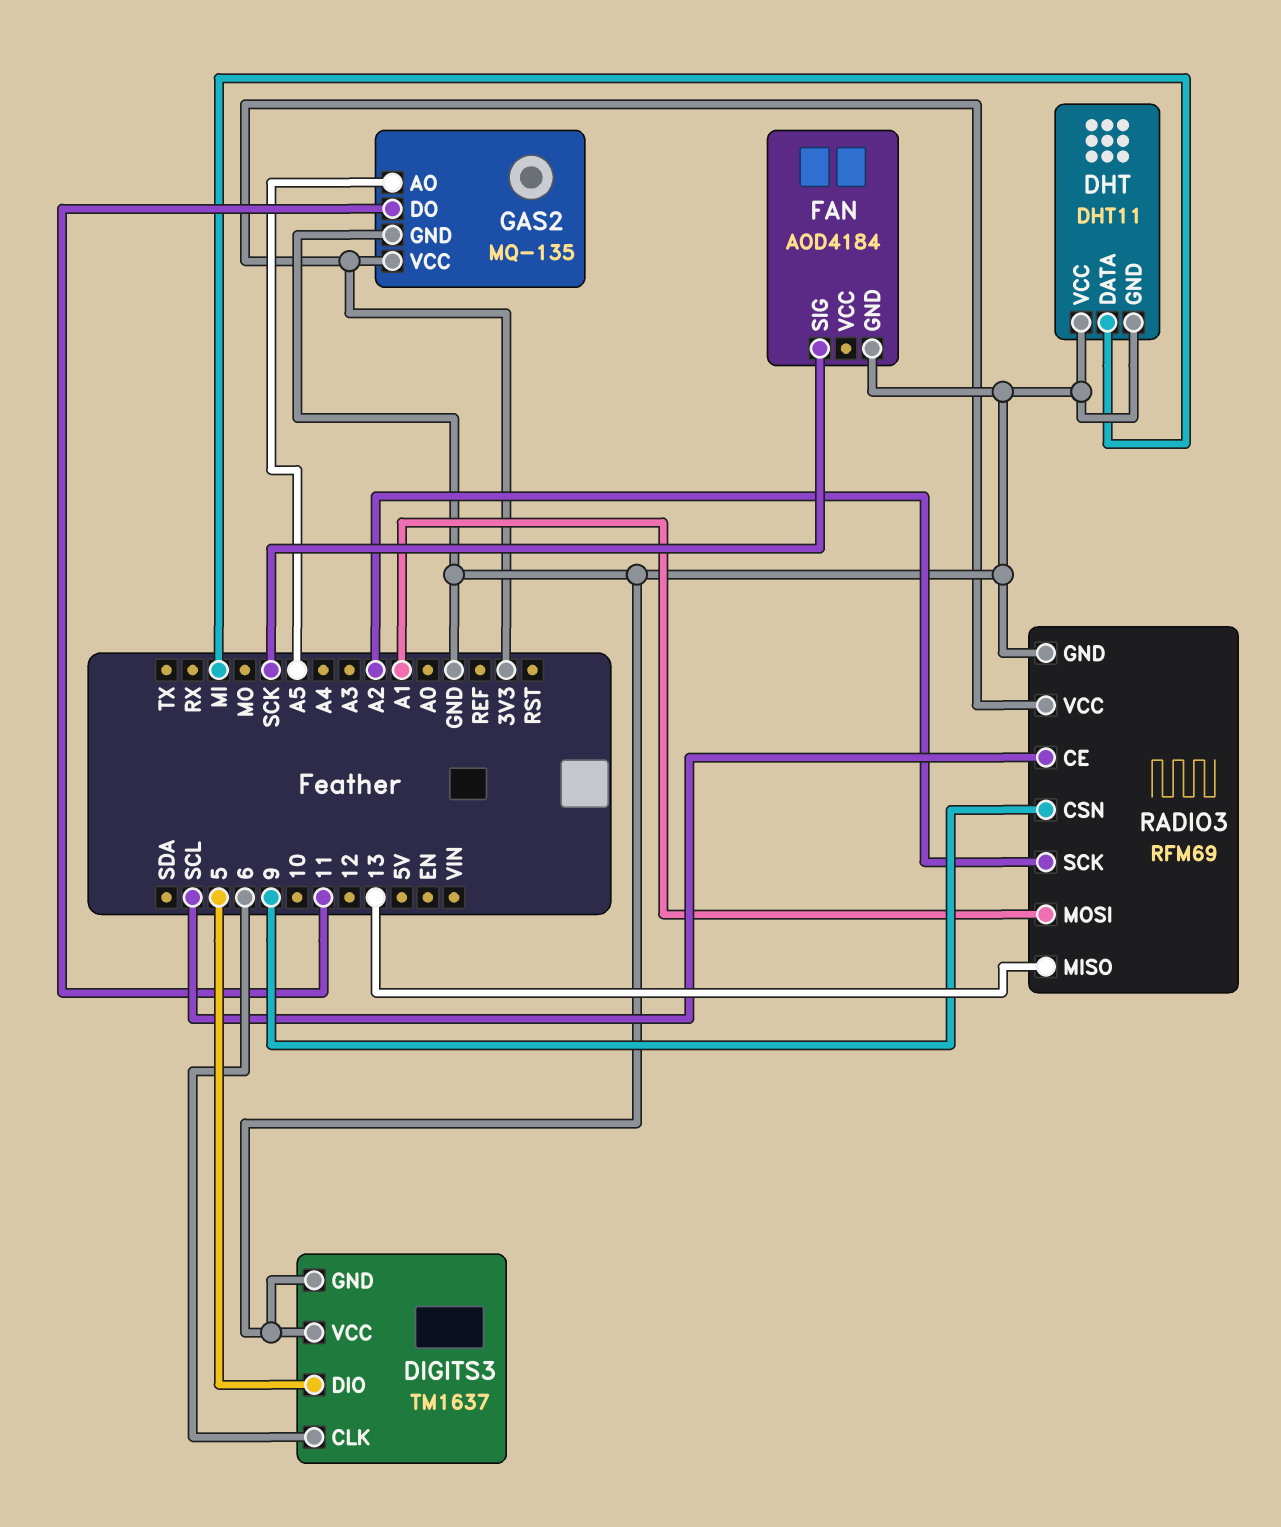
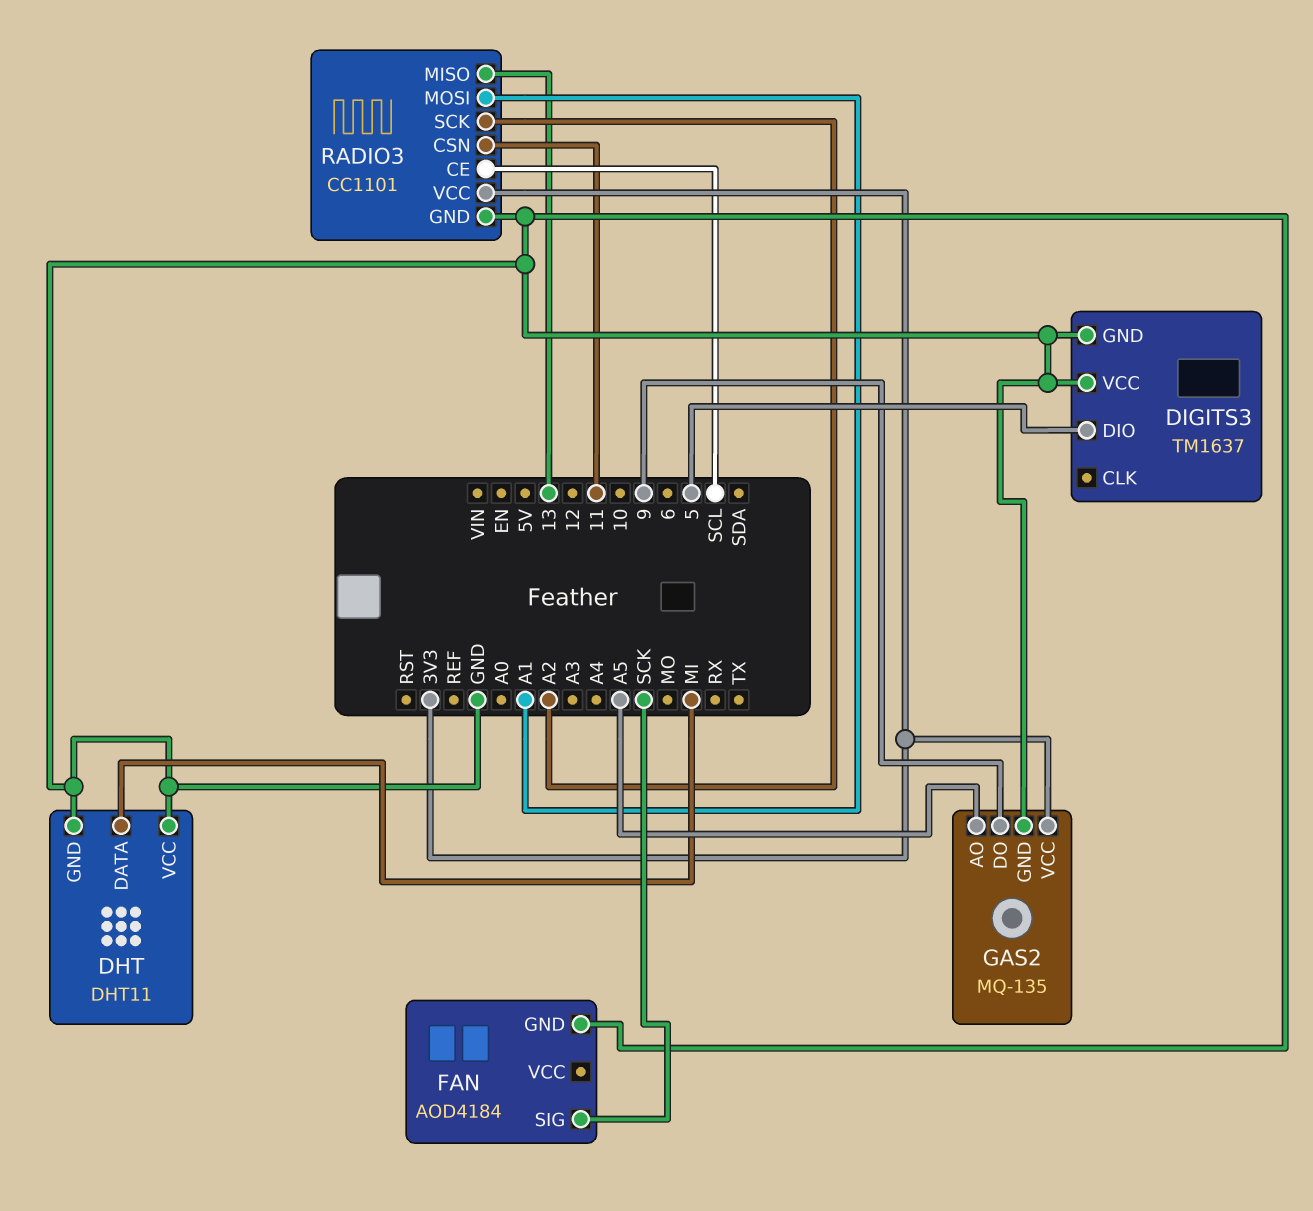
DIGITS3 pin CLK: 6 -> none
GAS2 pin DO: 11 -> 9
RADIO3: RFM69 -> CC1101
RADIO3 pin CSN: 9 -> 11

